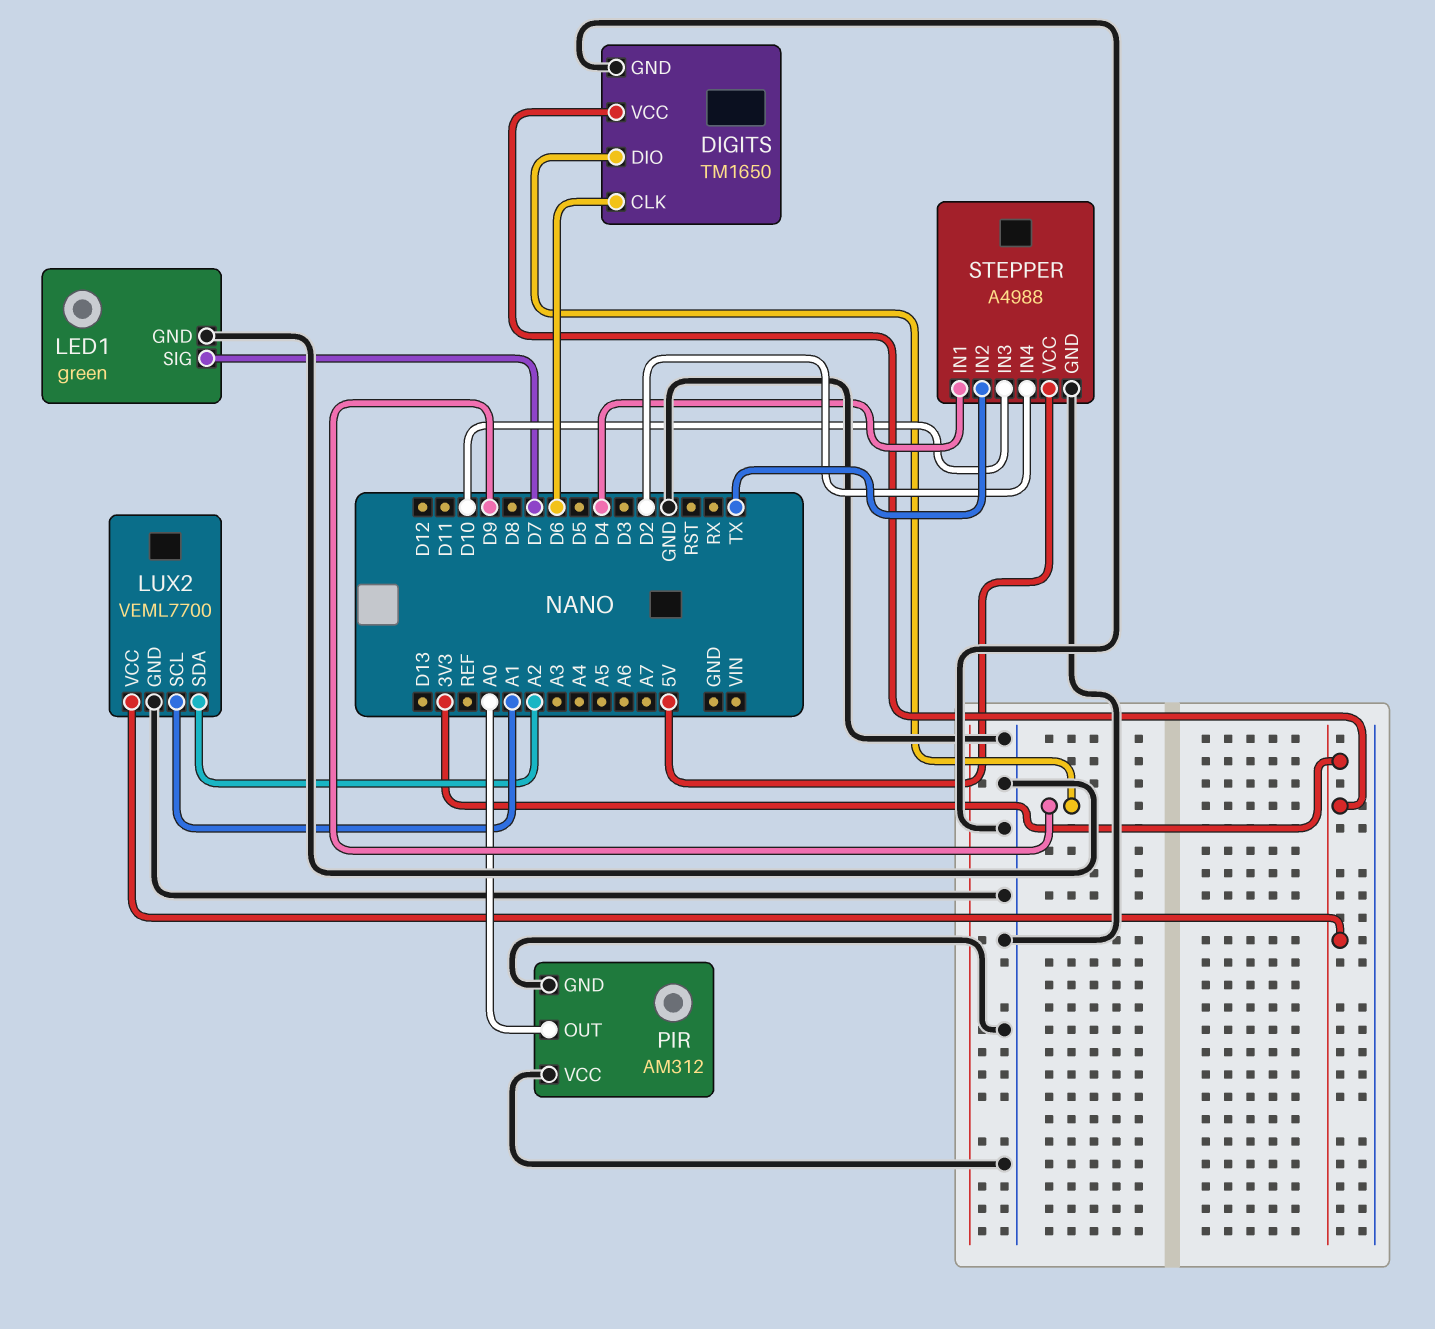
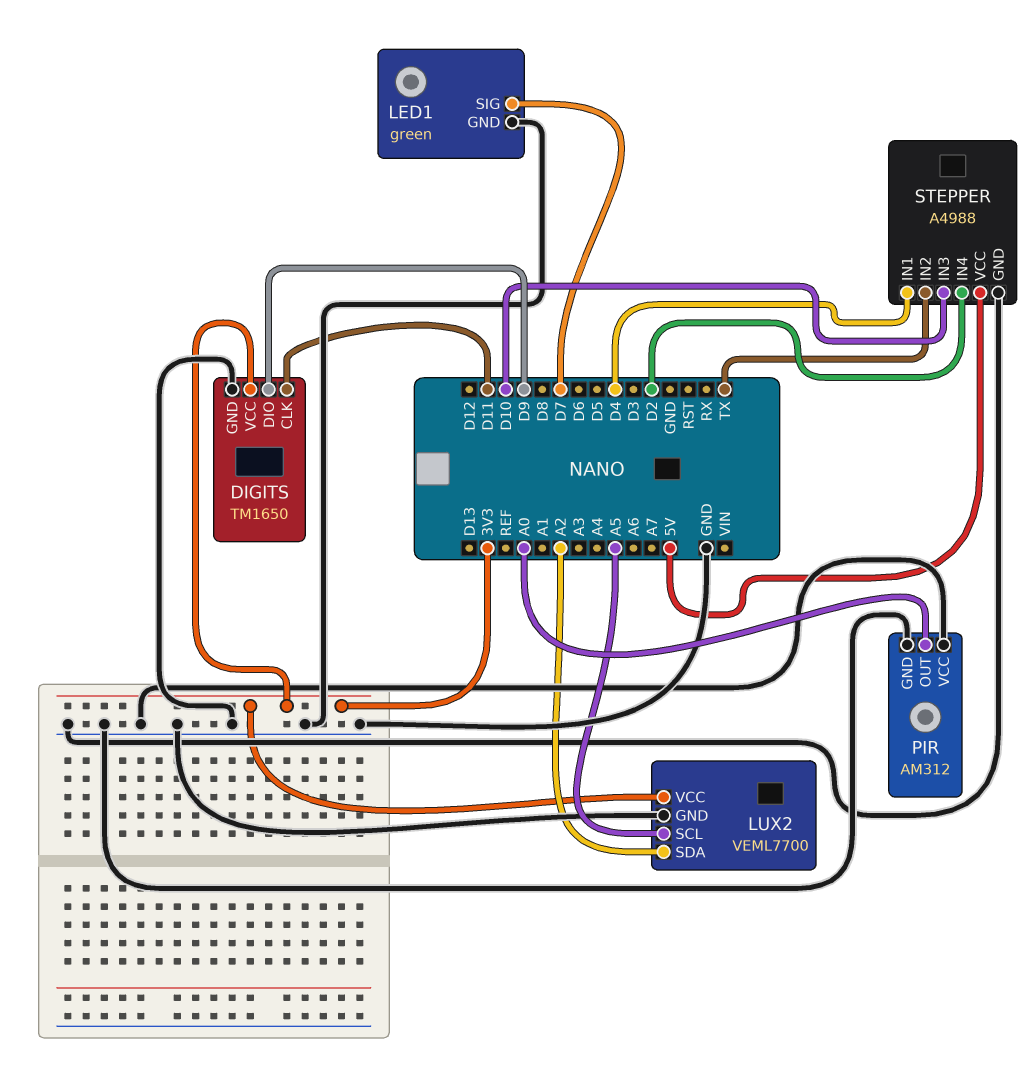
DIGITS pin CLK: D6 -> D11
LUX2 pin SCL: A1 -> A5

